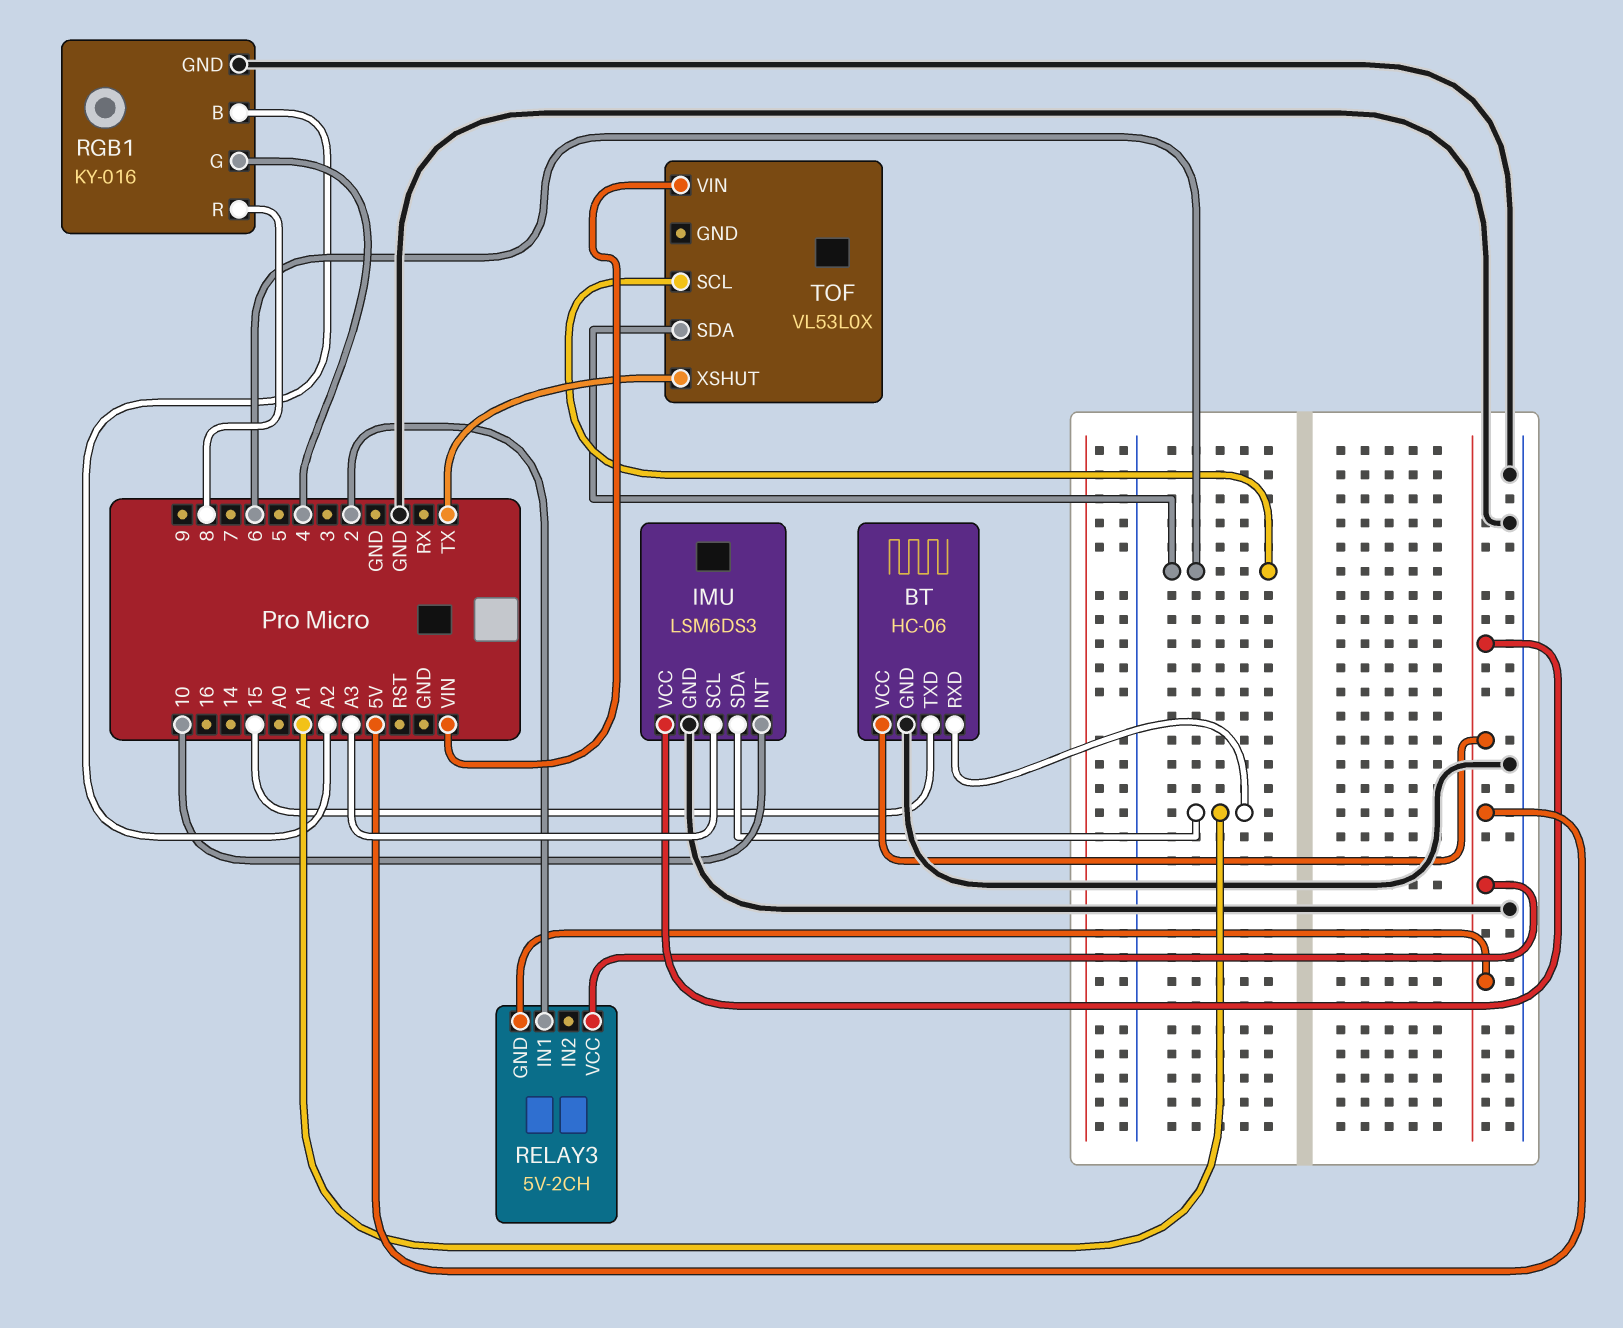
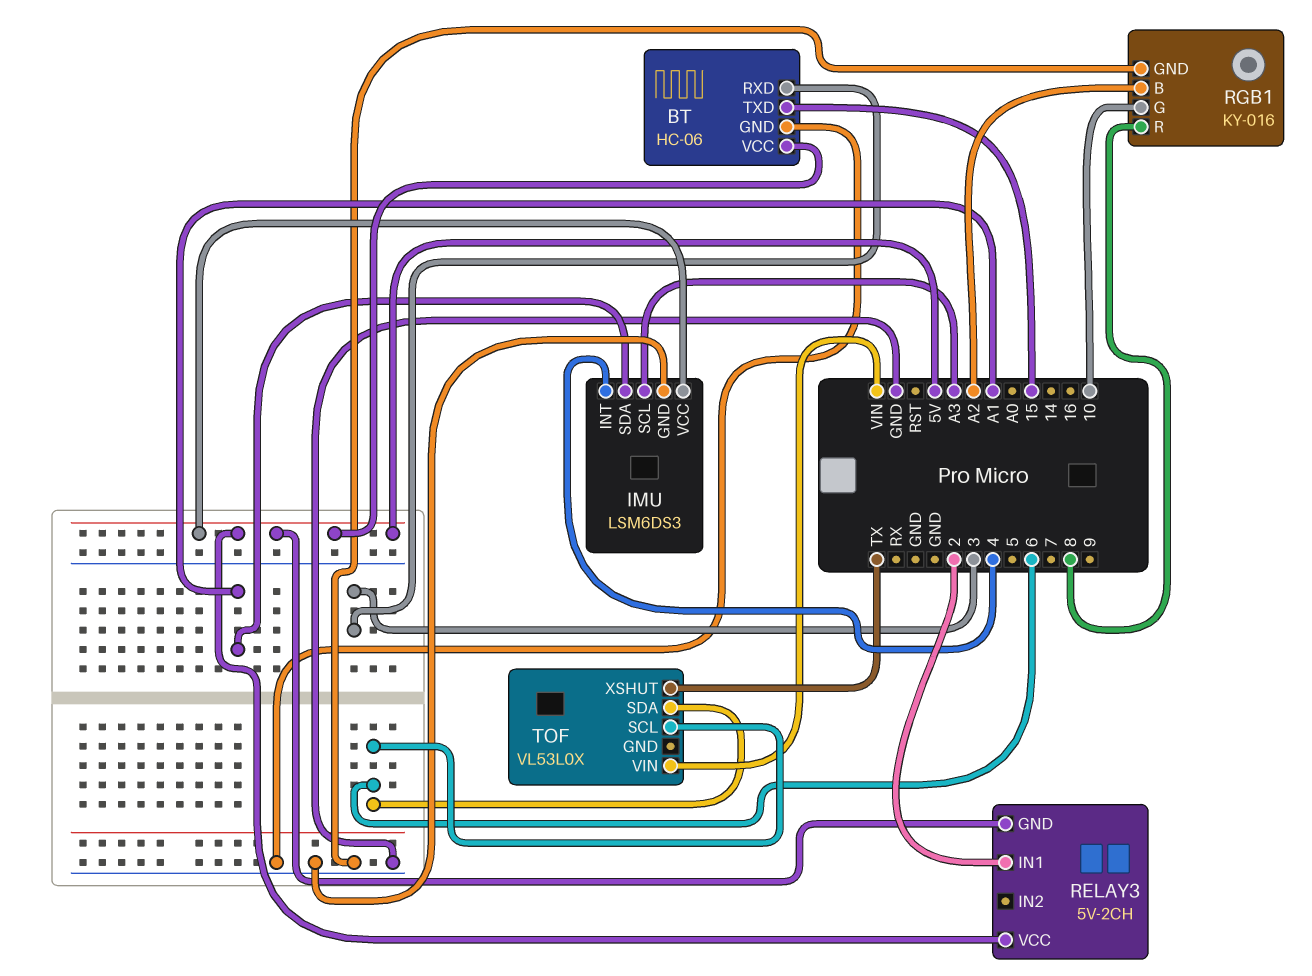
BT pin RXD: A1 -> 3
IMU pin INT: 10 -> 4
RGB1 pin G: 4 -> 10

